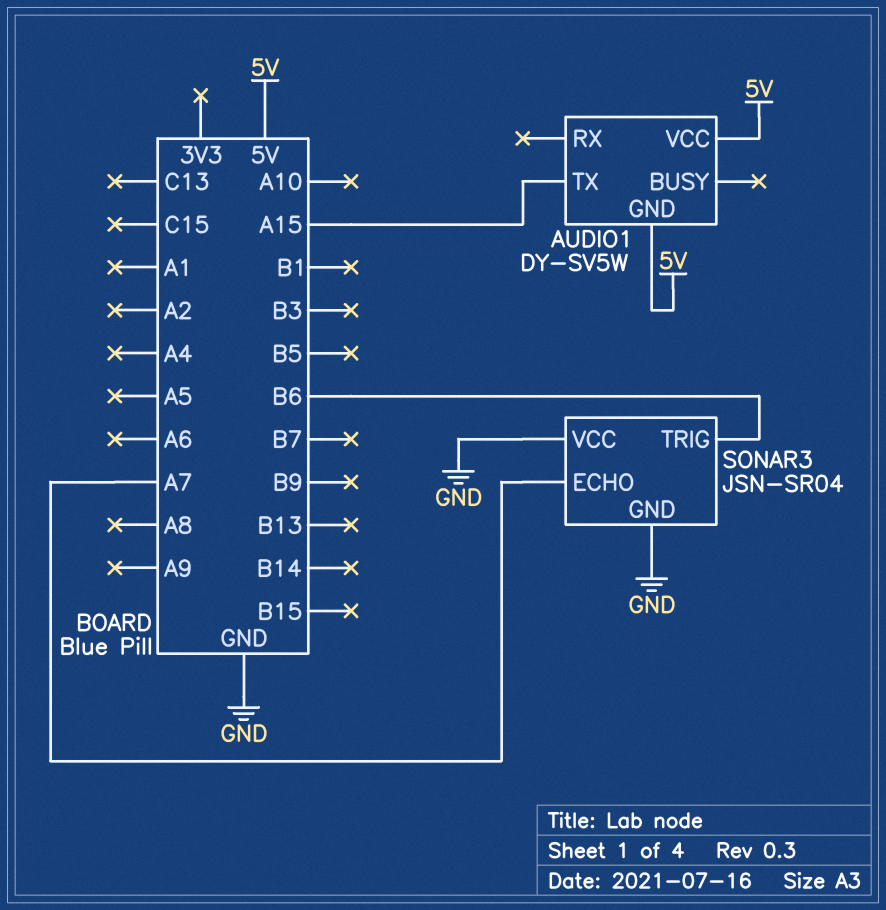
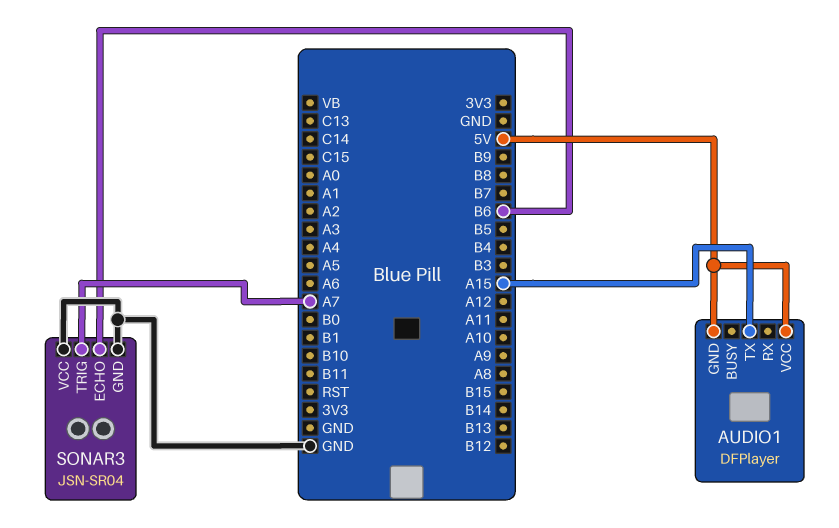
AUDIO1: DY-SV5W -> DFPlayer
SONAR3 pin ECHO: A7 -> B6
SONAR3 pin TRIG: B6 -> A7

